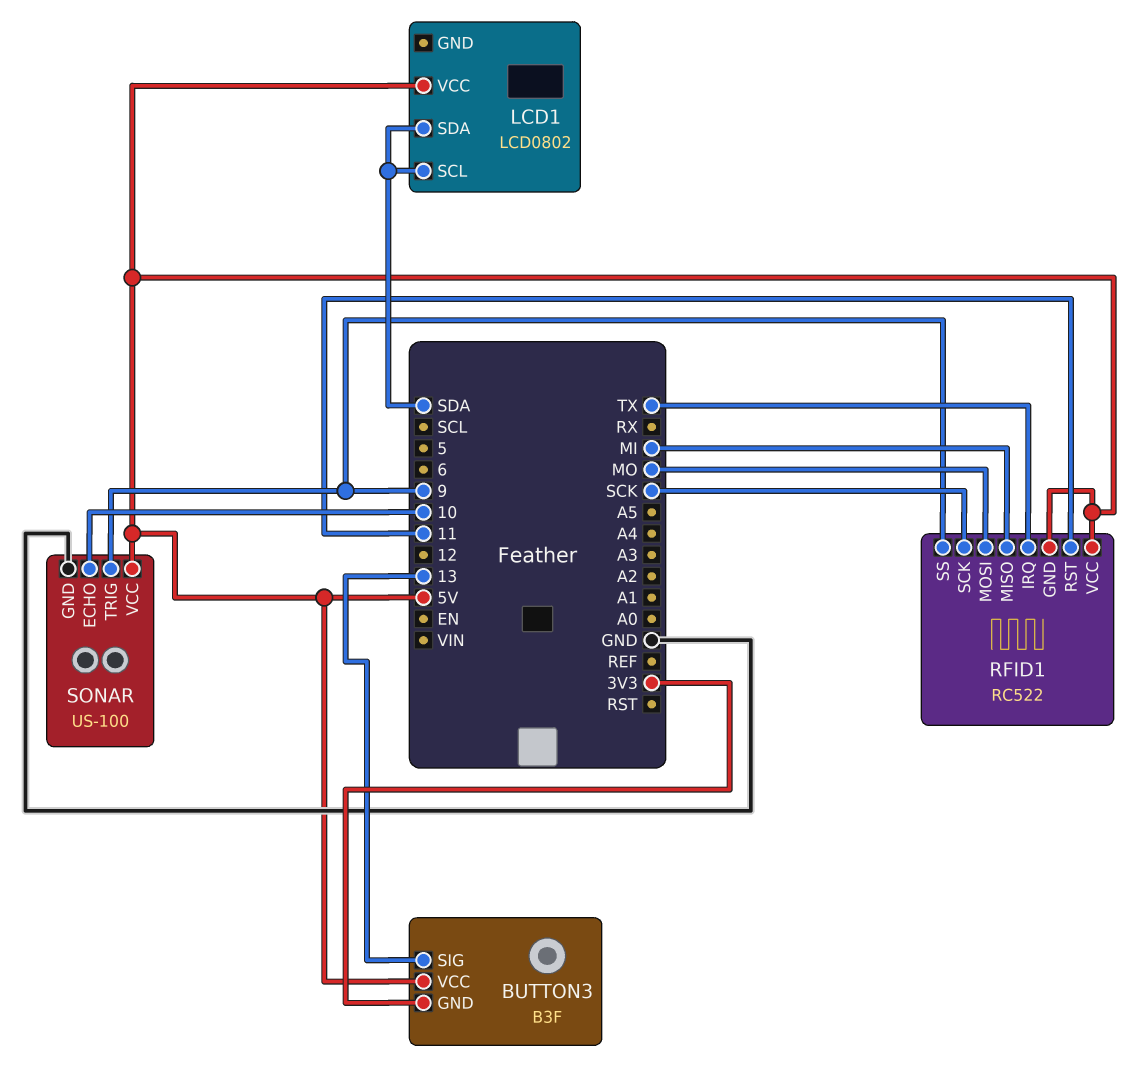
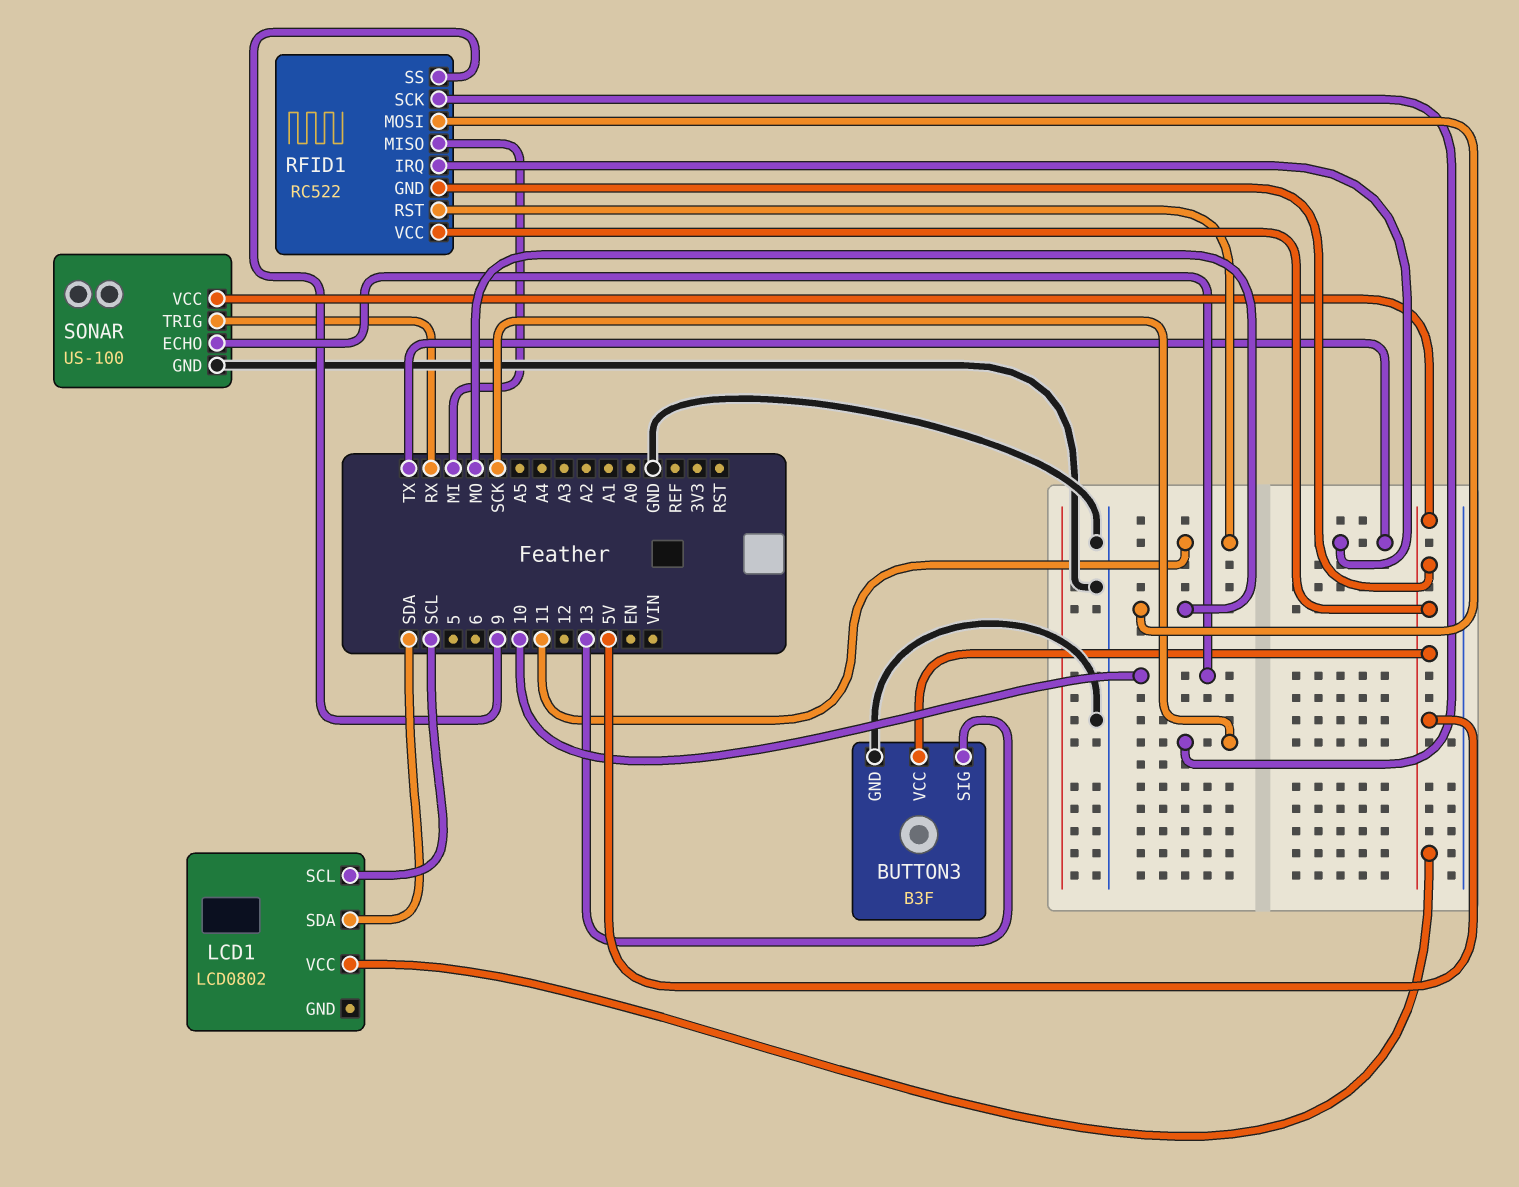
BUTTON3 pin GND: 3V3 -> GND
LCD1 pin SCL: SDA -> SCL
SONAR pin TRIG: 9 -> RX

